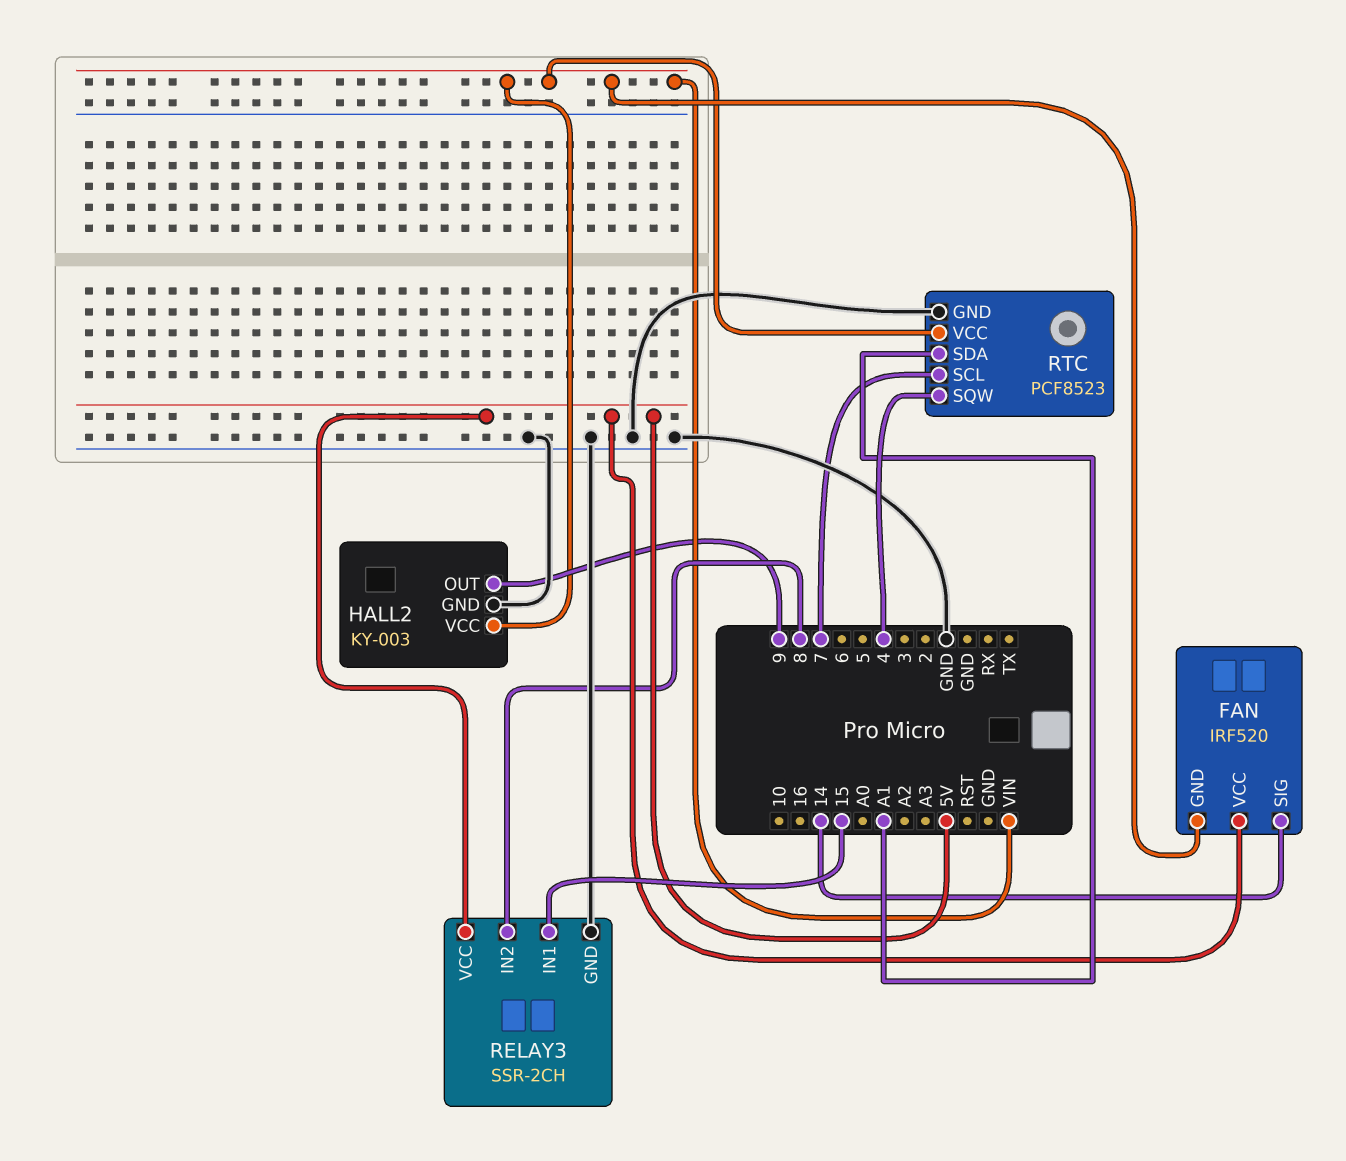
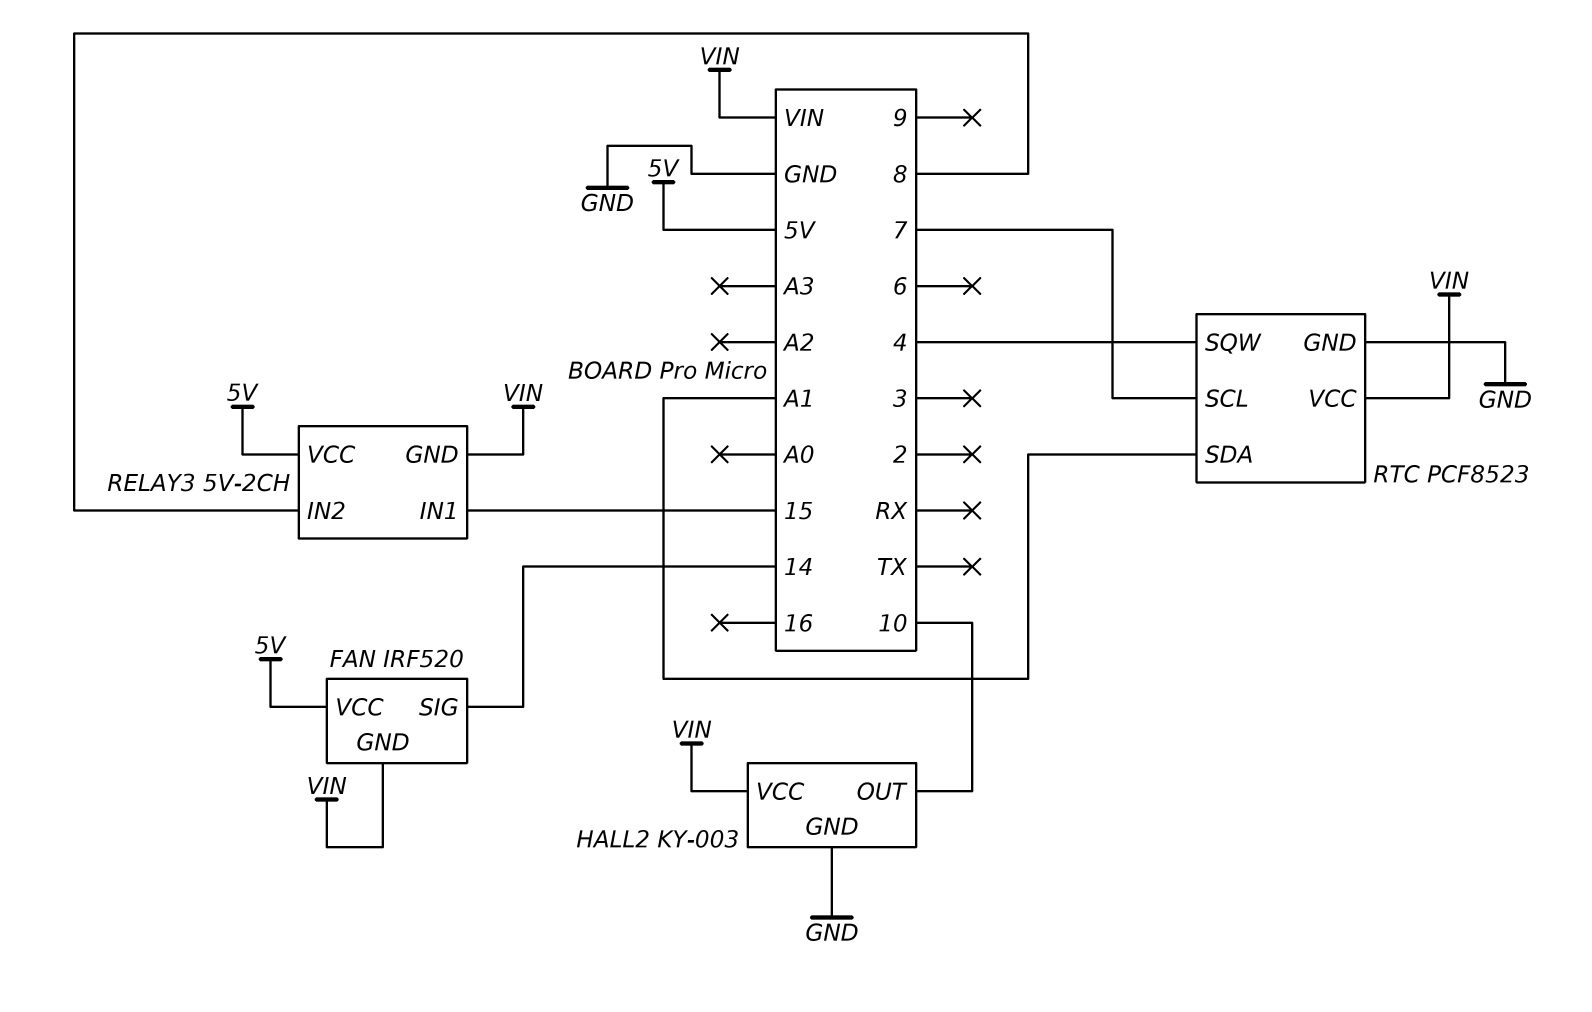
HALL2 pin OUT: 9 -> 10
RELAY3: SSR-2CH -> 5V-2CH
RELAY3 pin GND: GND -> VIN

